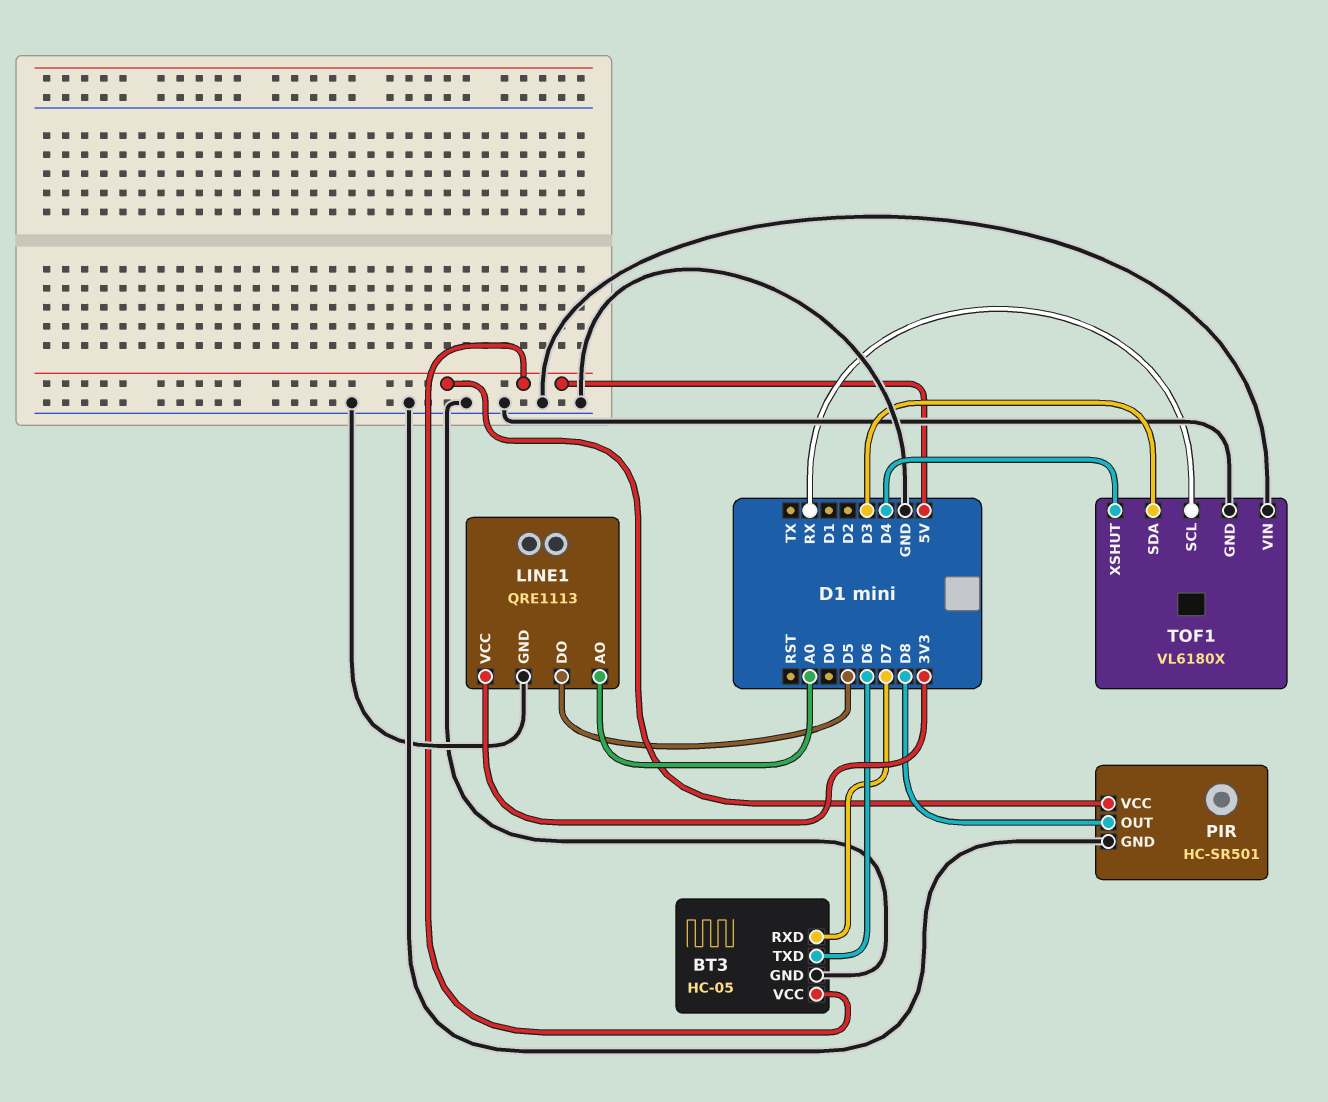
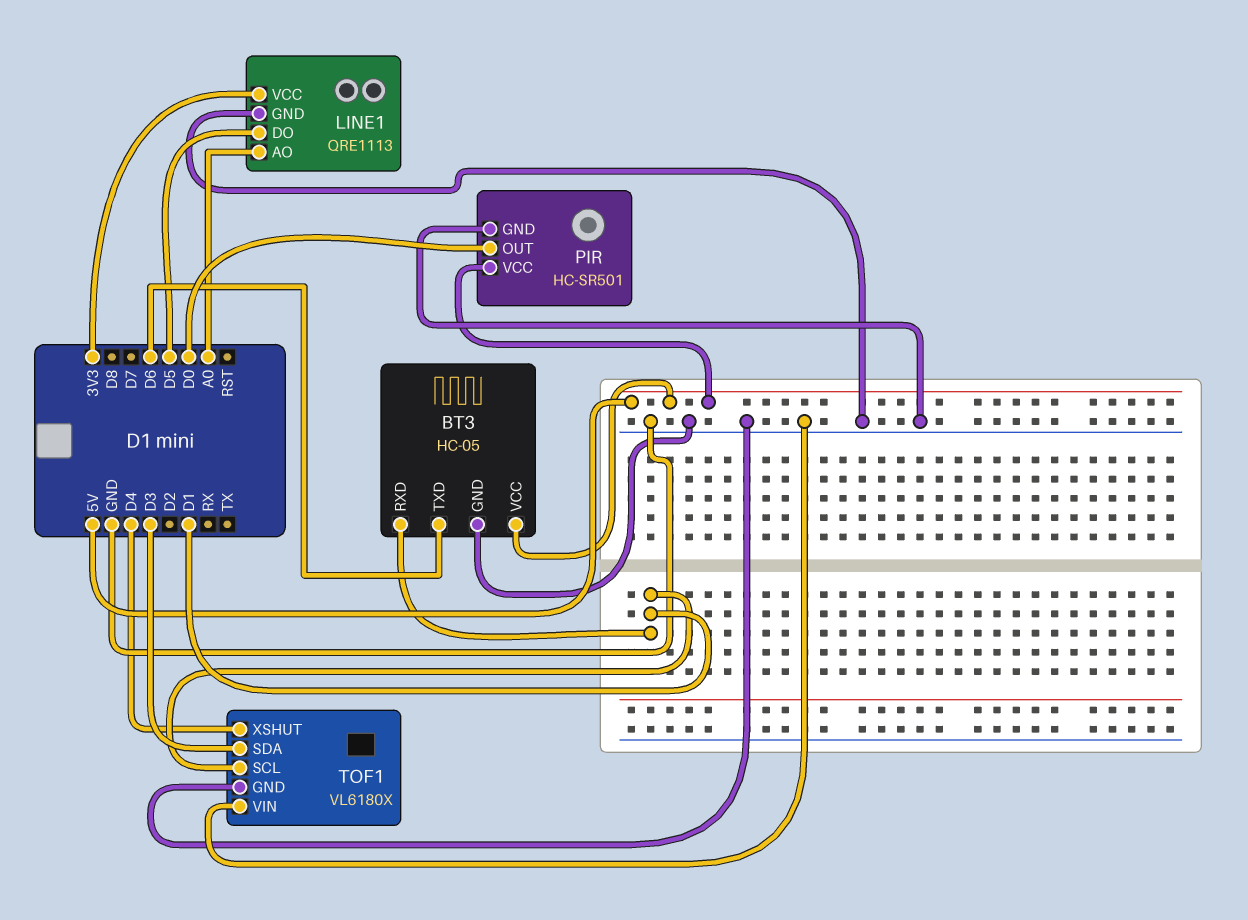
BT3 pin RXD: D7 -> D1
PIR pin OUT: D8 -> D0
TOF1 pin SCL: RX -> D1

